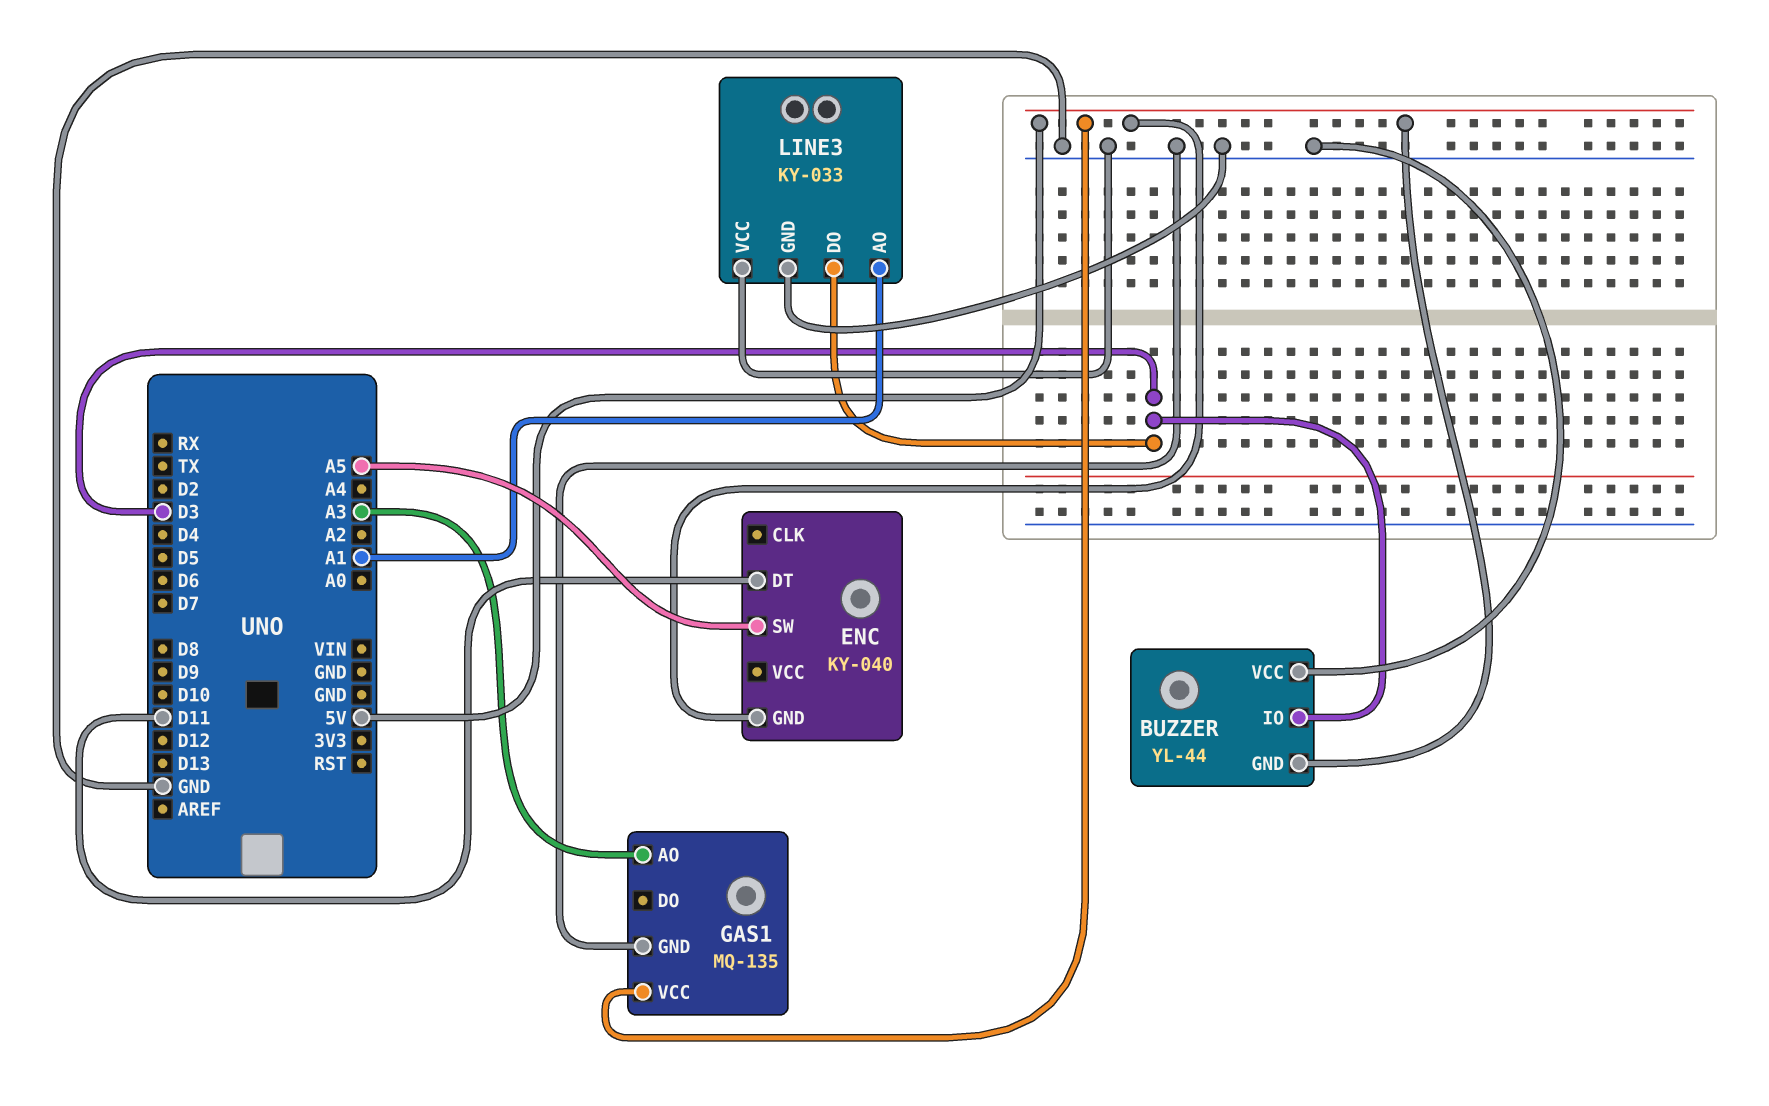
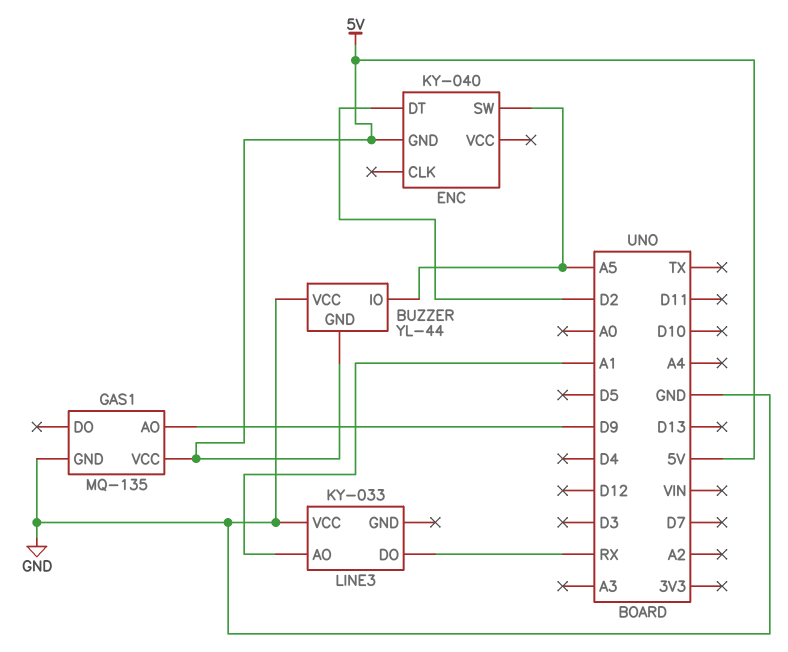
BUZZER pin IO: D3 -> A5
ENC pin DT: D11 -> D2
GAS1 pin AO: A3 -> D9
LINE3 pin DO: D3 -> RX
LINE3 pin GND: GND -> none

